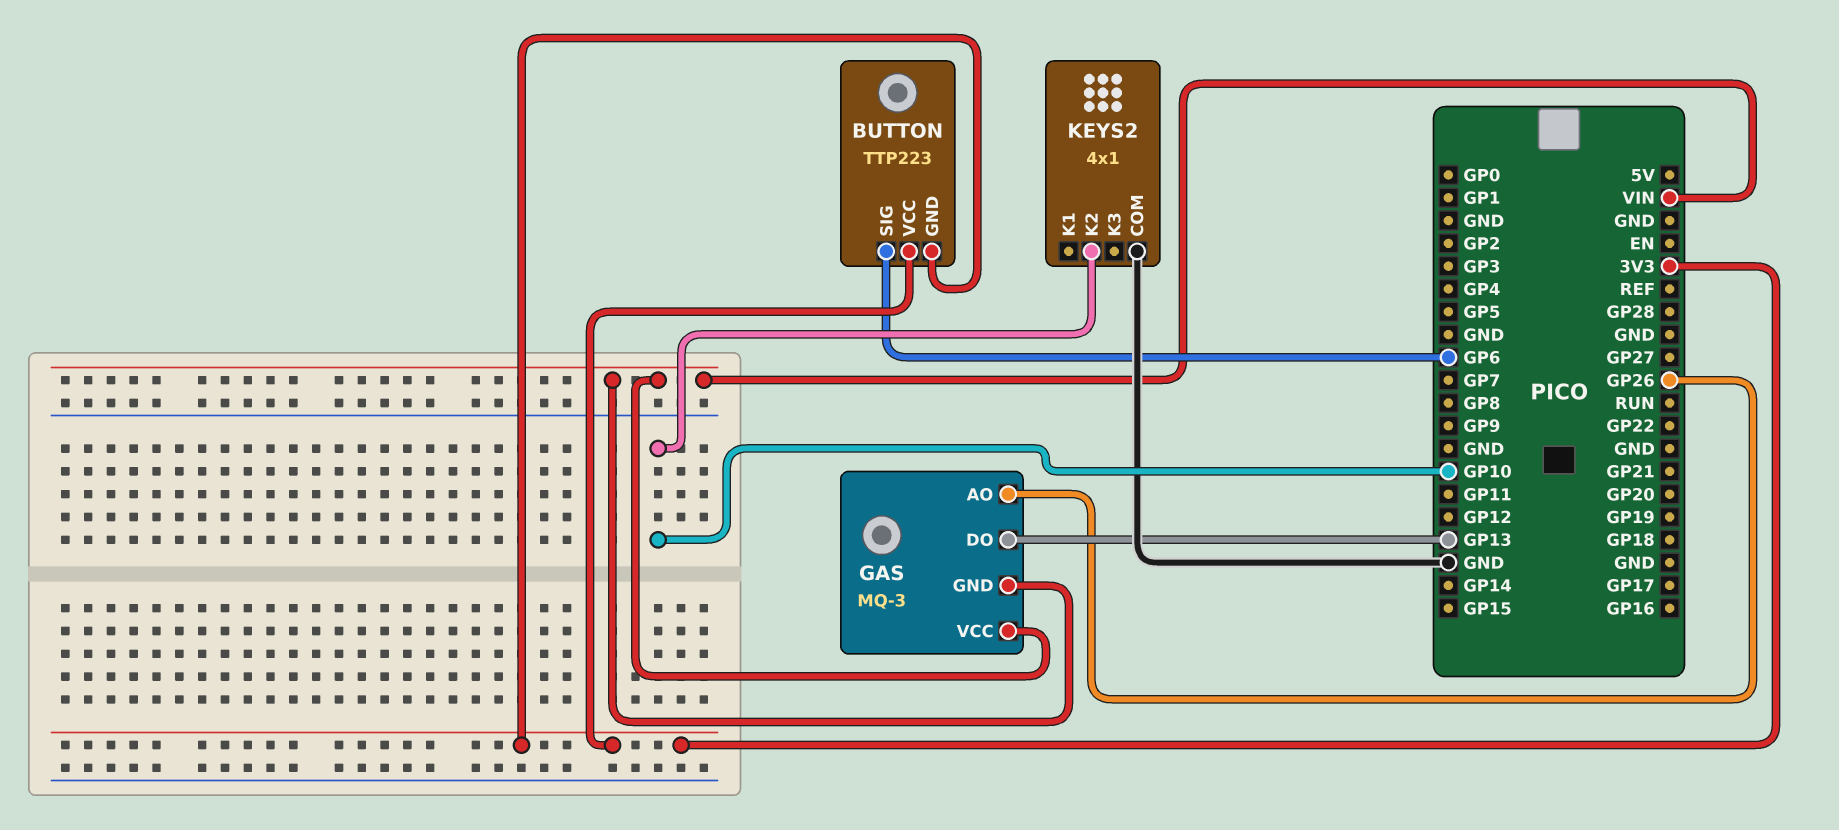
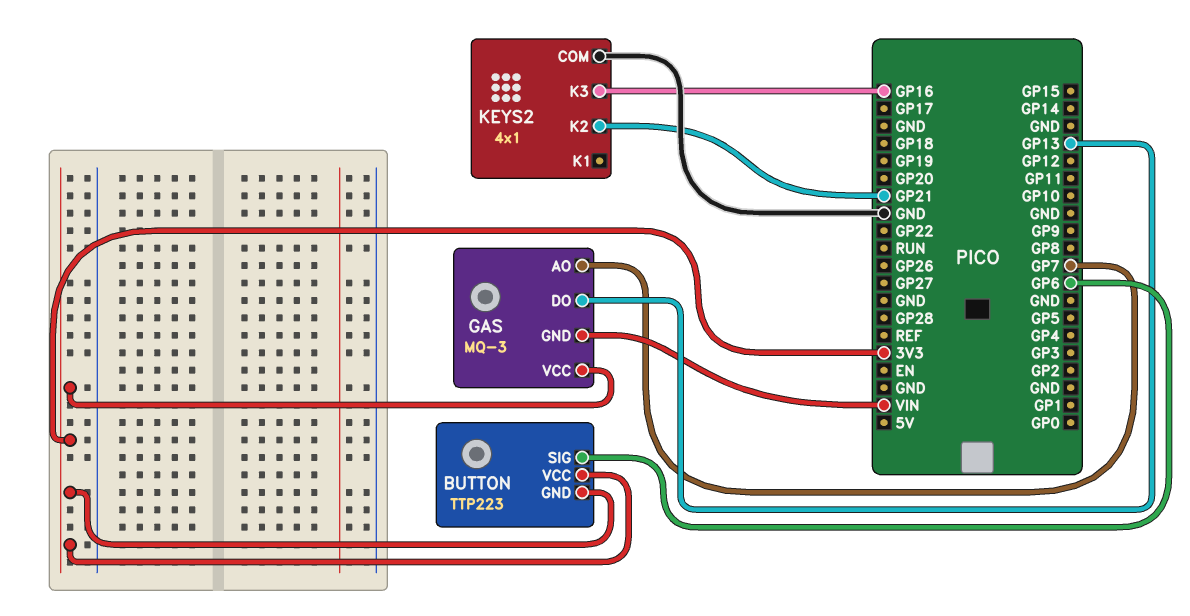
GAS pin AO: GP26 -> GP7
GAS pin VCC: VIN -> 3V3
KEYS2 pin K2: GP10 -> GP21
KEYS2 pin K3: none -> GP16

